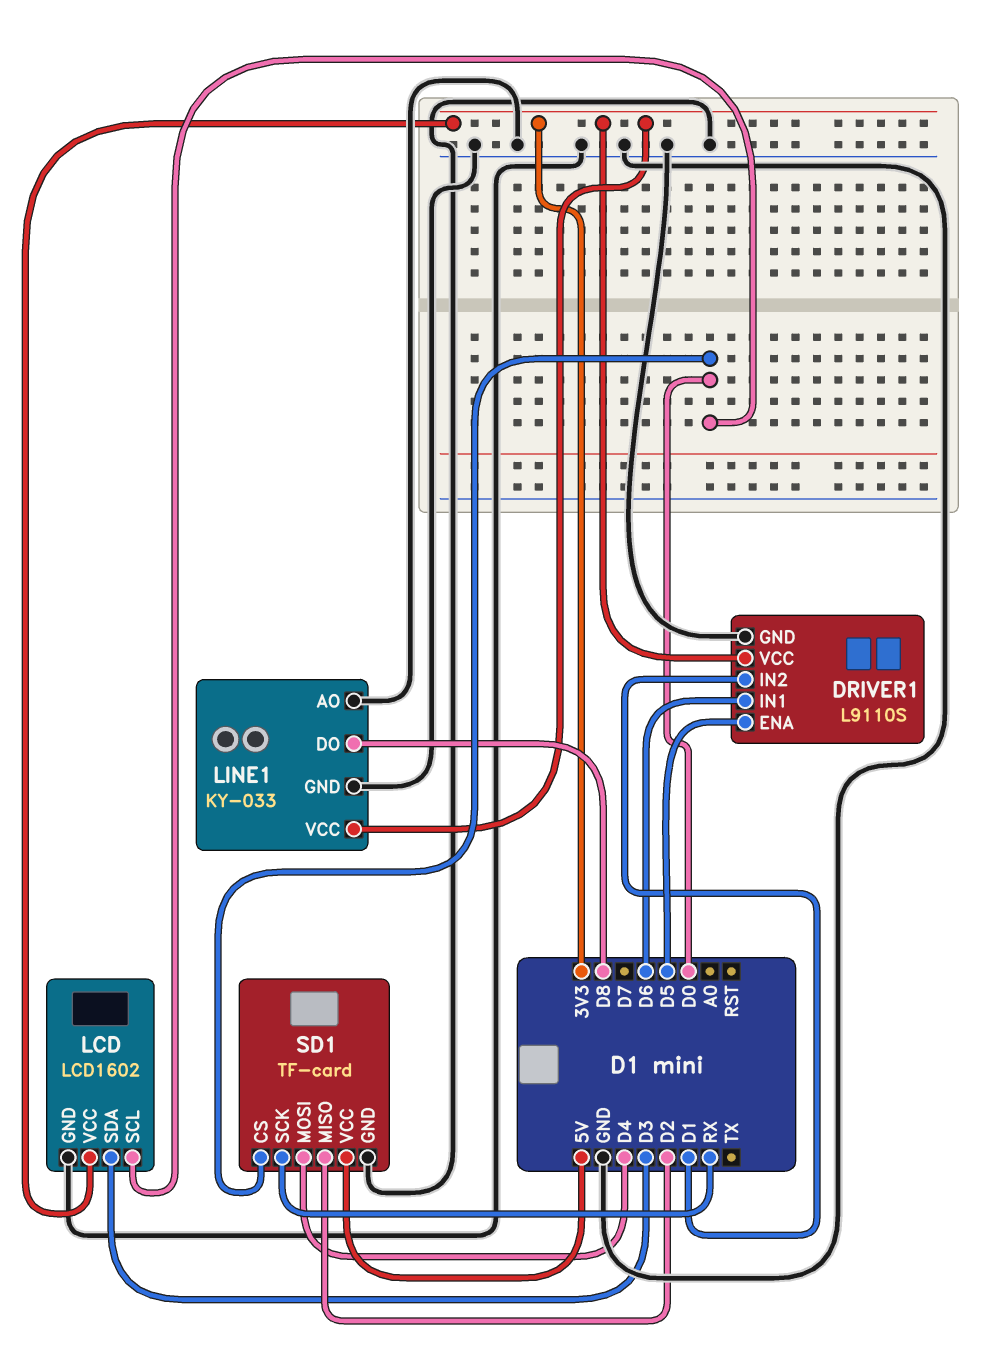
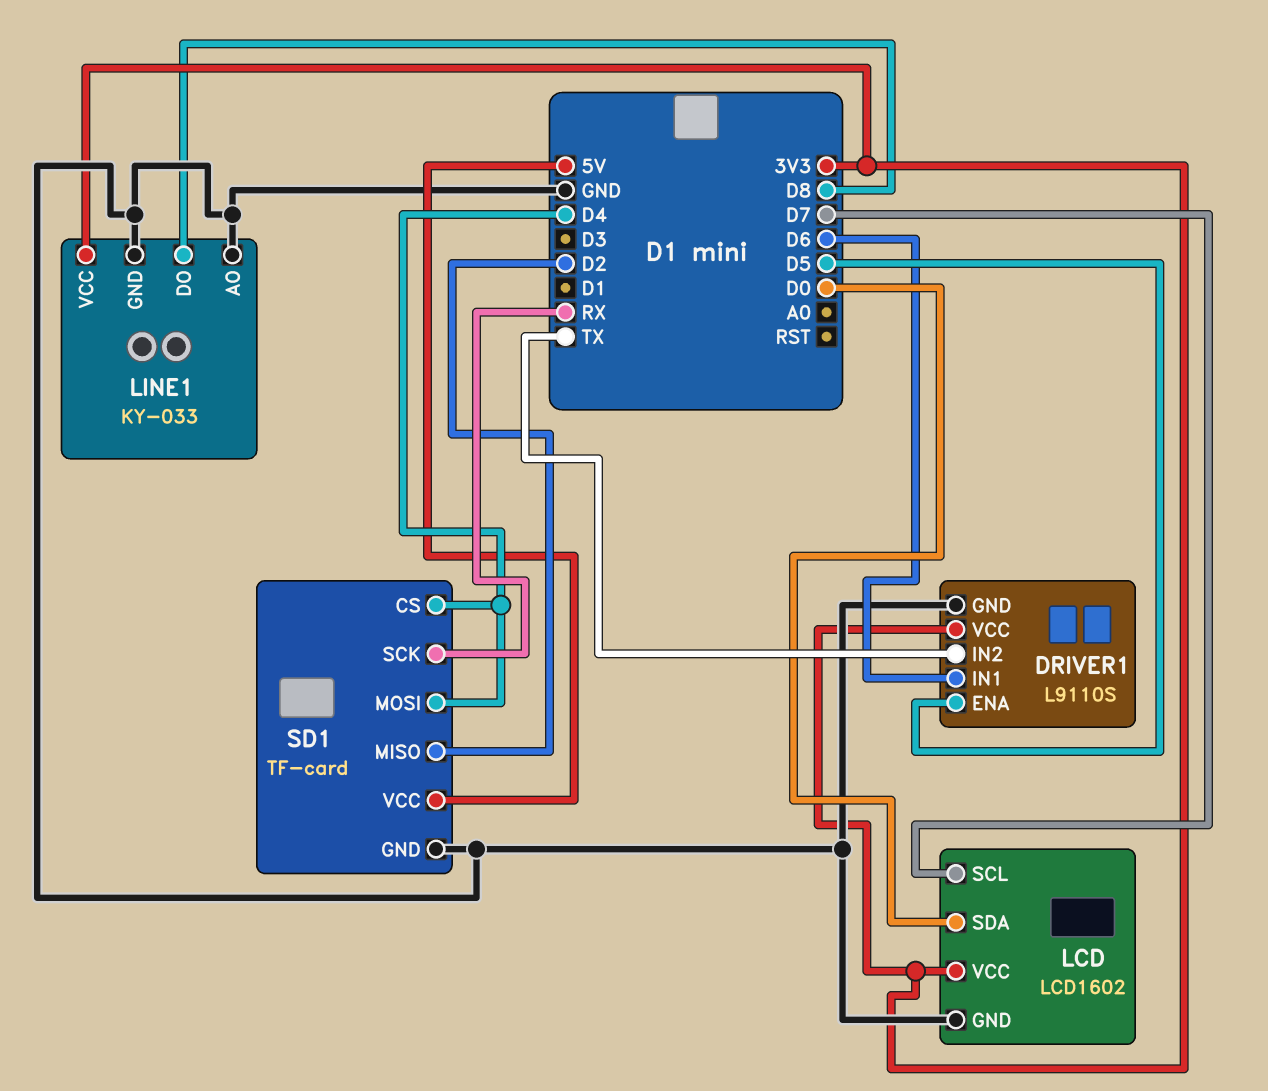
DRIVER1 pin IN2: D1 -> TX
LCD pin SCL: D0 -> D7
LCD pin SDA: D3 -> D0
SD1 pin CS: D0 -> D4

